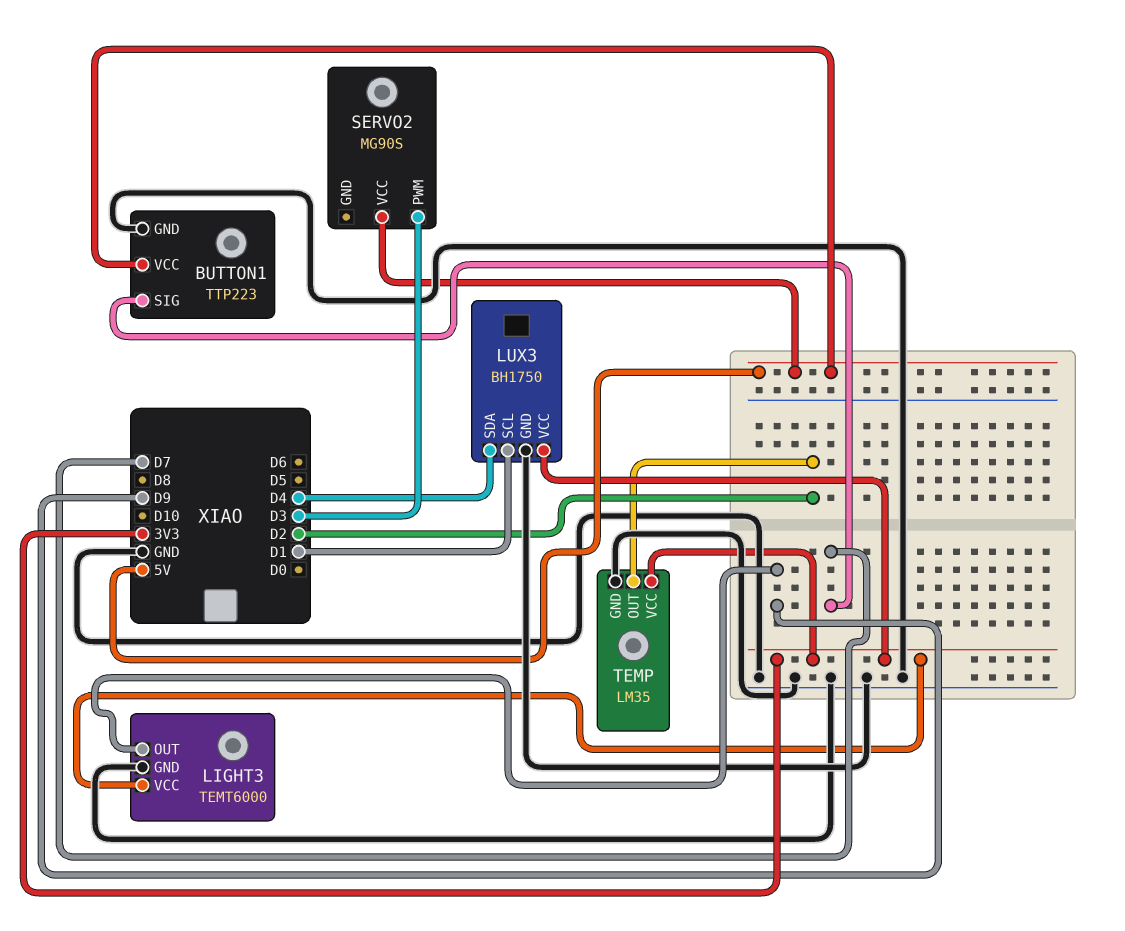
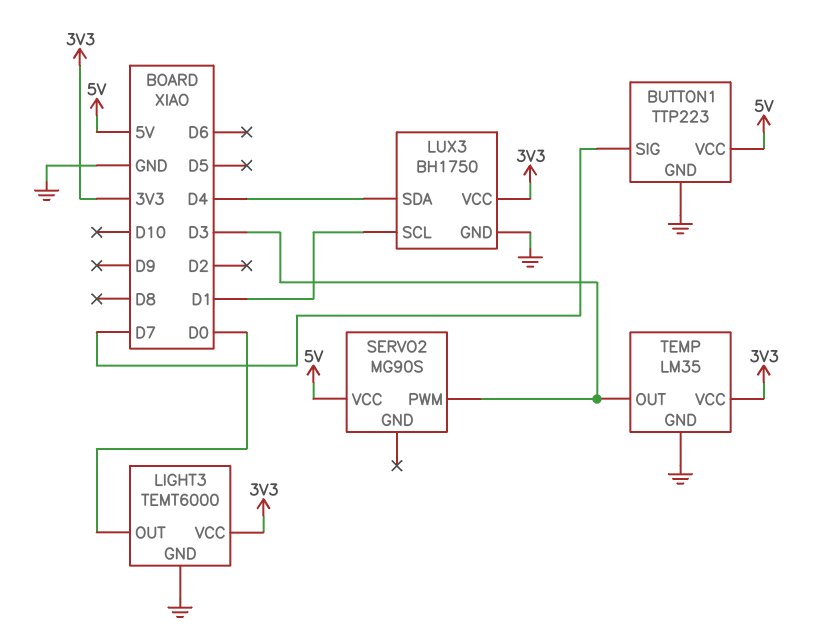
LIGHT3 pin OUT: D9 -> D0
TEMP pin OUT: D2 -> D3

